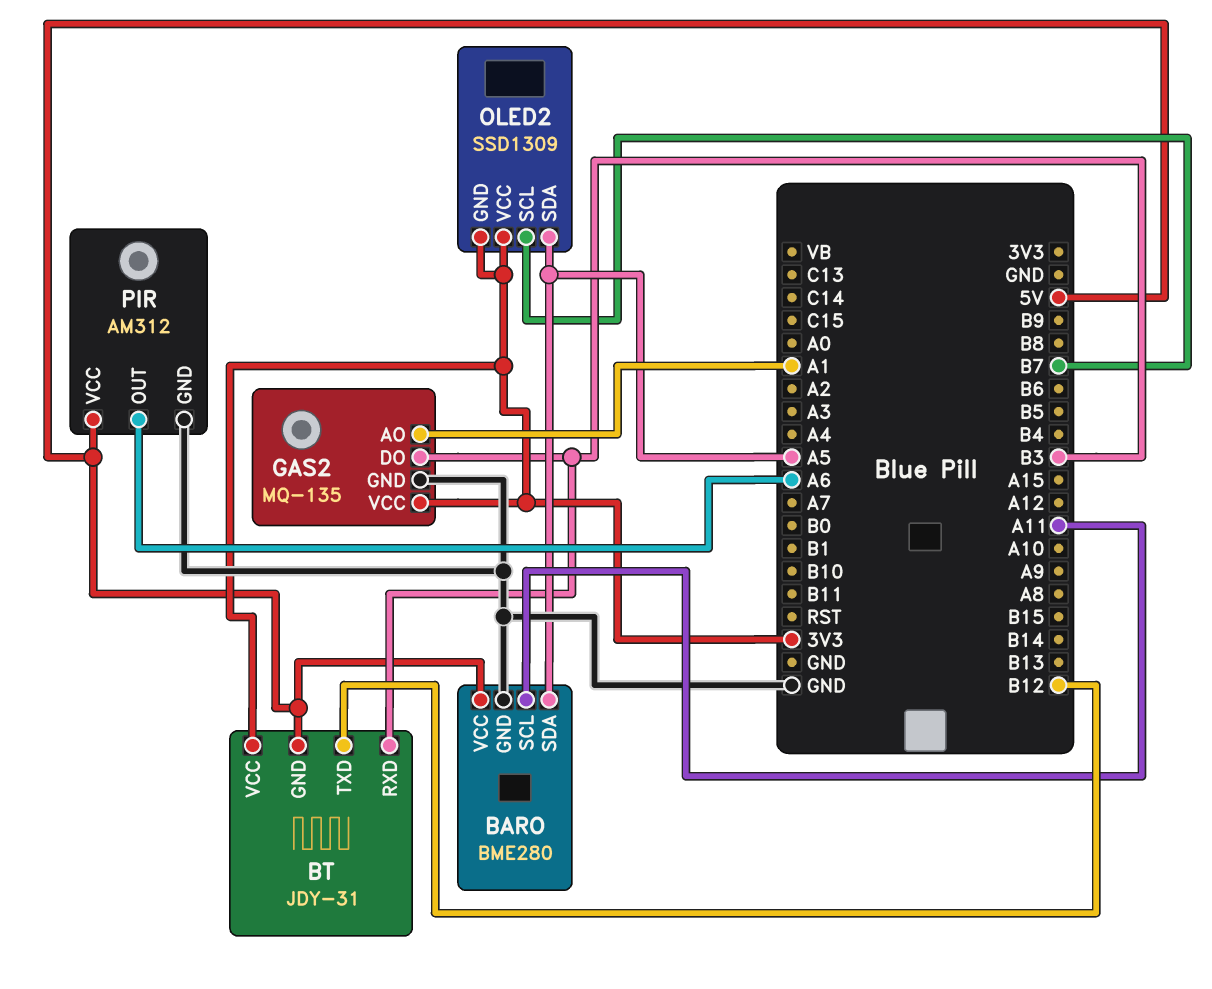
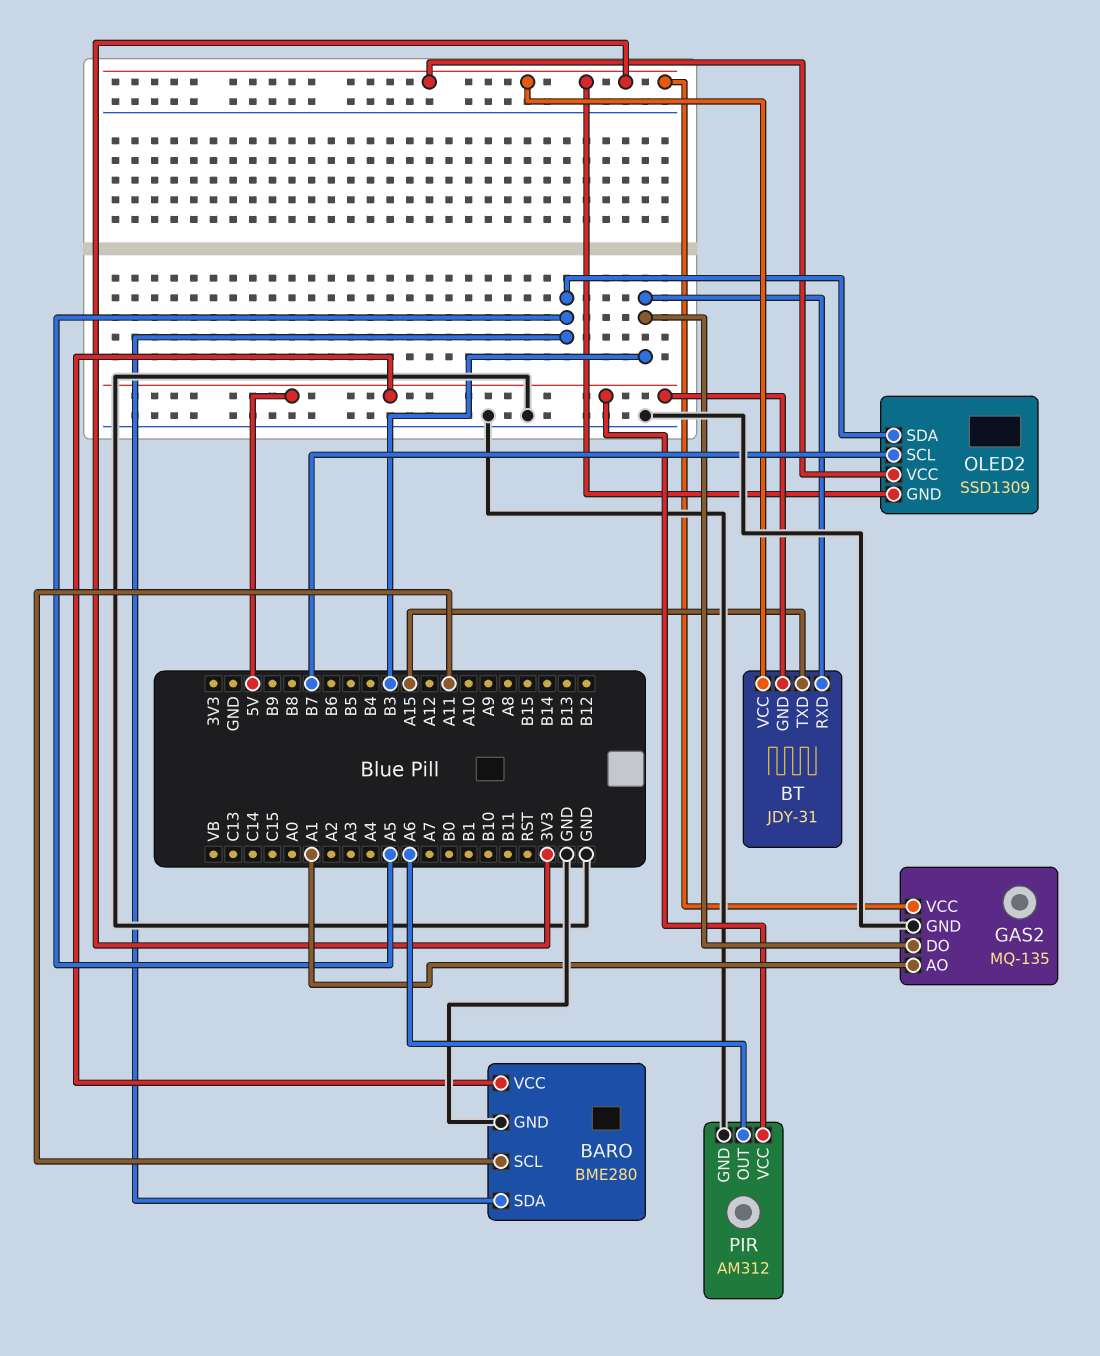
BT pin TXD: B12 -> A15

